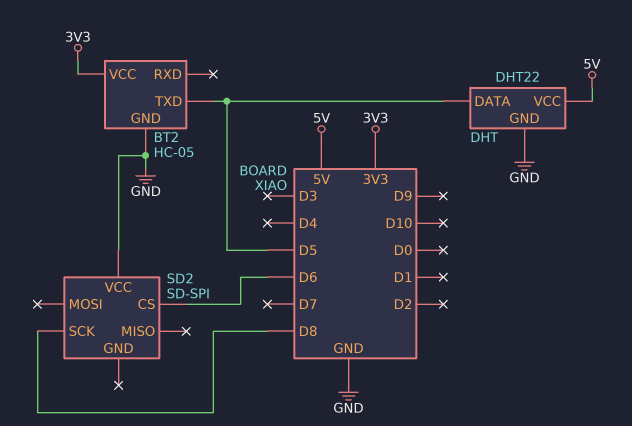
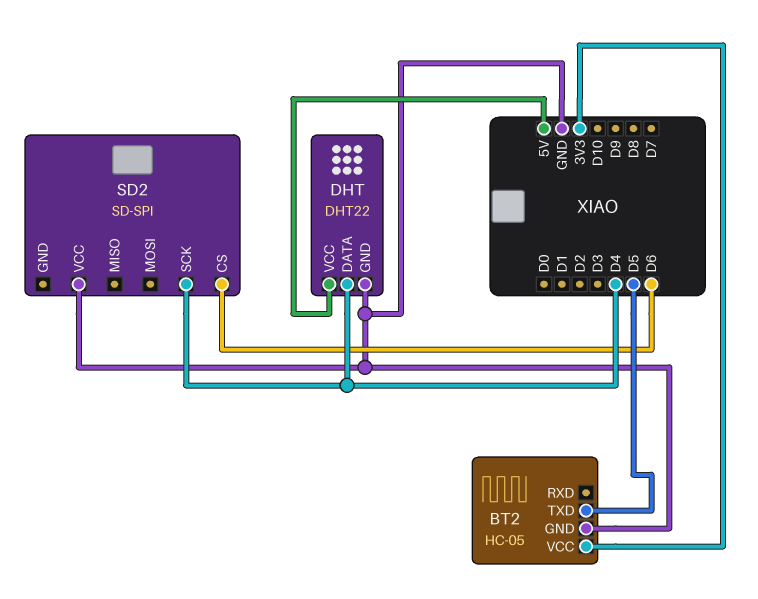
DHT pin DATA: D5 -> D4
SD2 pin SCK: D8 -> D4

